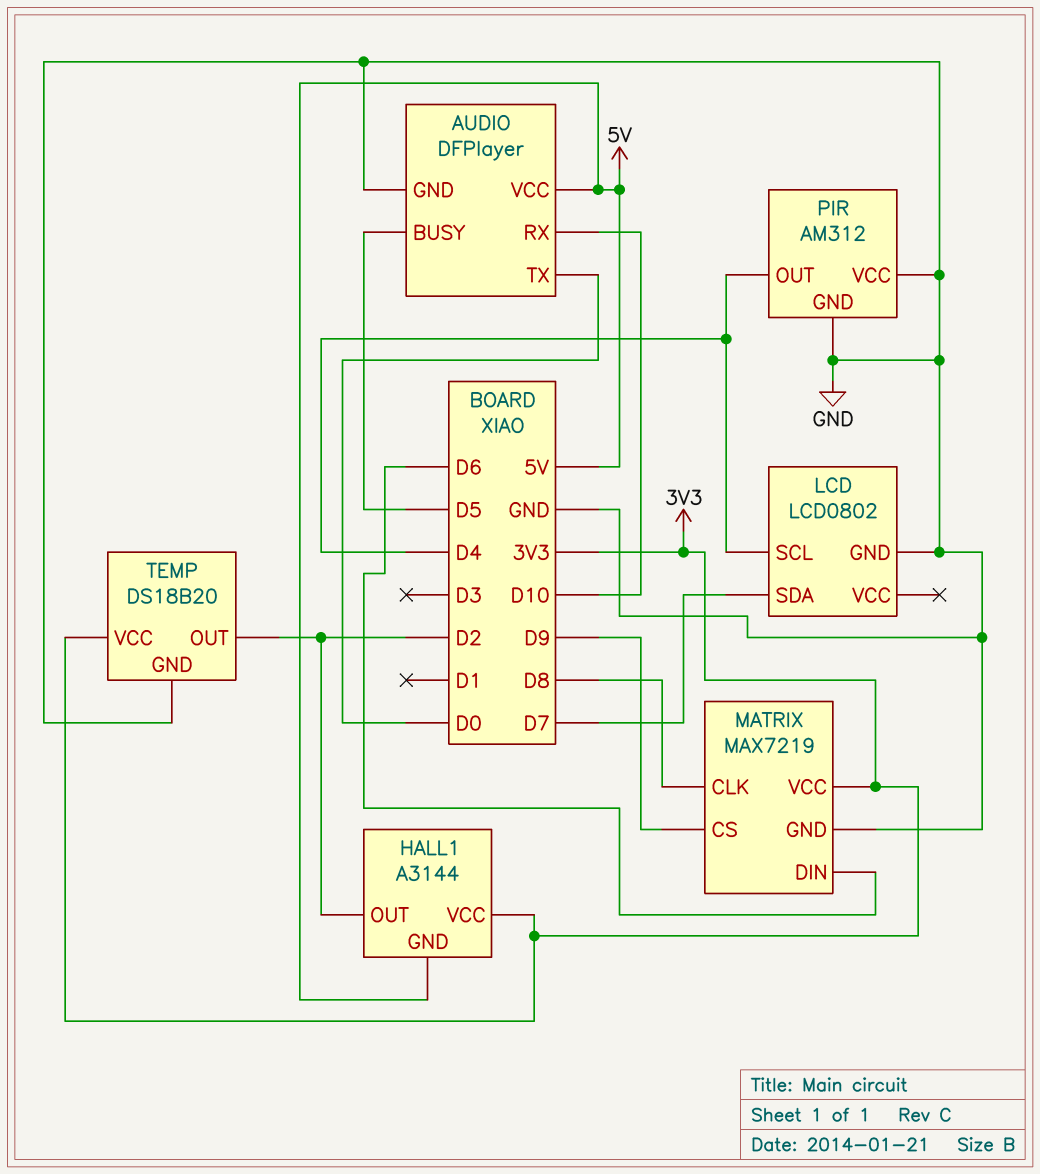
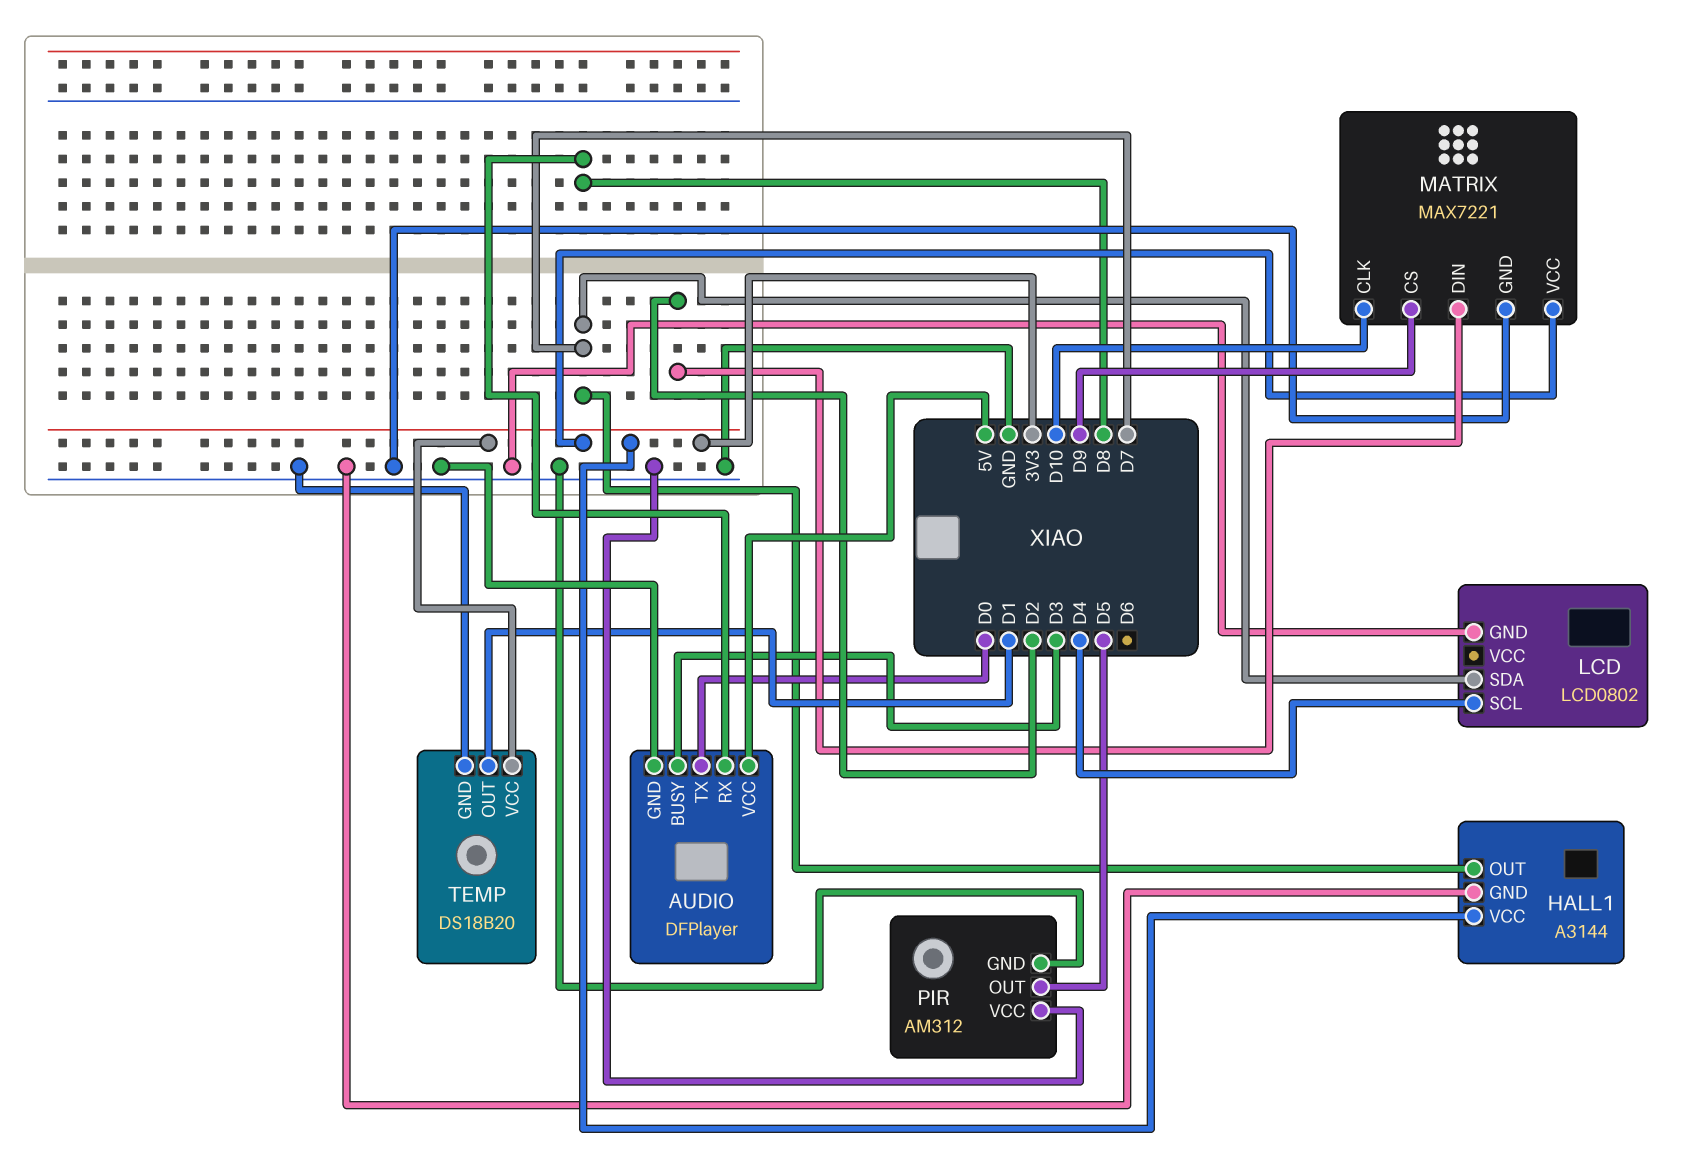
AUDIO pin BUSY: D5 -> D3
AUDIO pin RX: D10 -> D8
HALL1 pin GND: 5V -> GND
HALL1 pin OUT: D2 -> D7
MATRIX: MAX7219 -> MAX7221
MATRIX pin CLK: D8 -> D10
MATRIX pin DIN: D6 -> D2
PIR pin OUT: D4 -> D5
TEMP pin OUT: D2 -> D1

